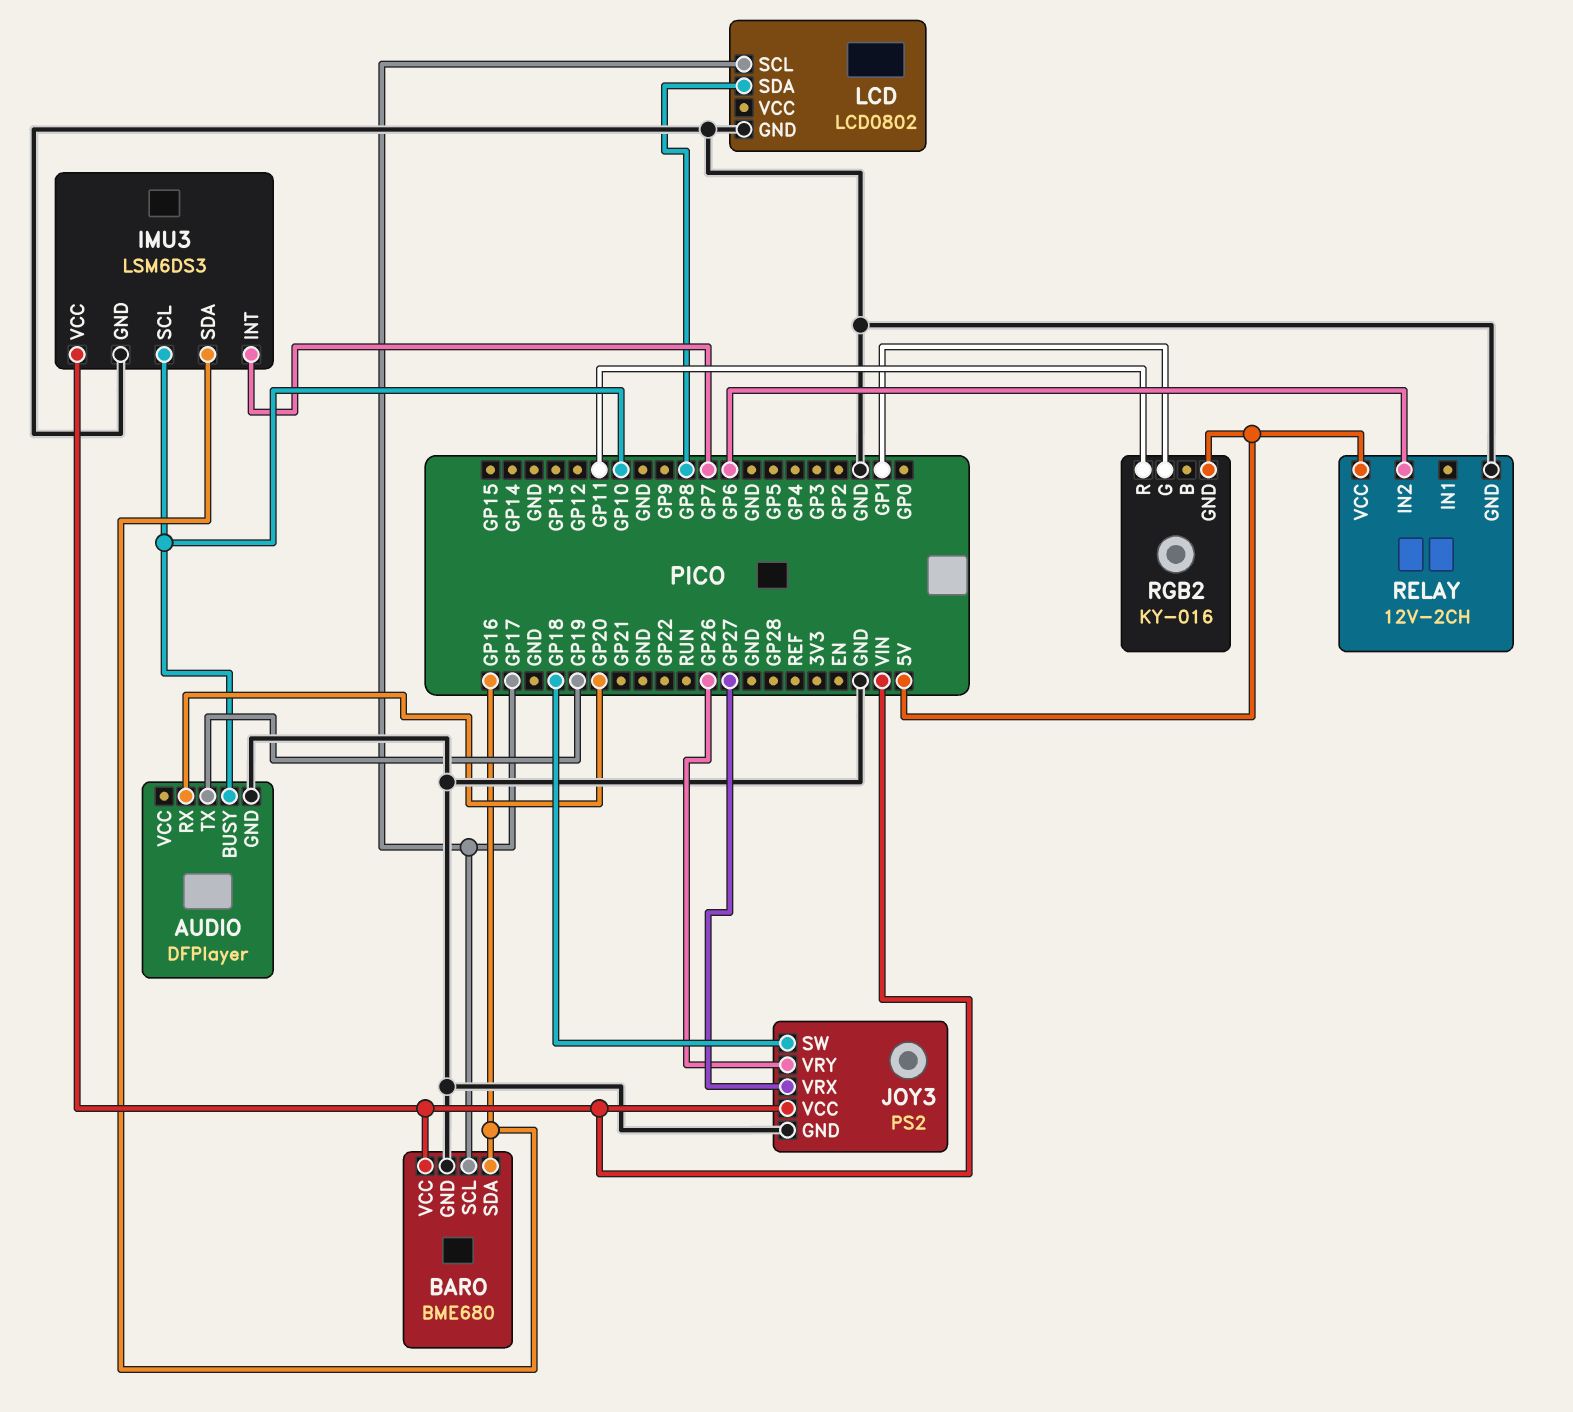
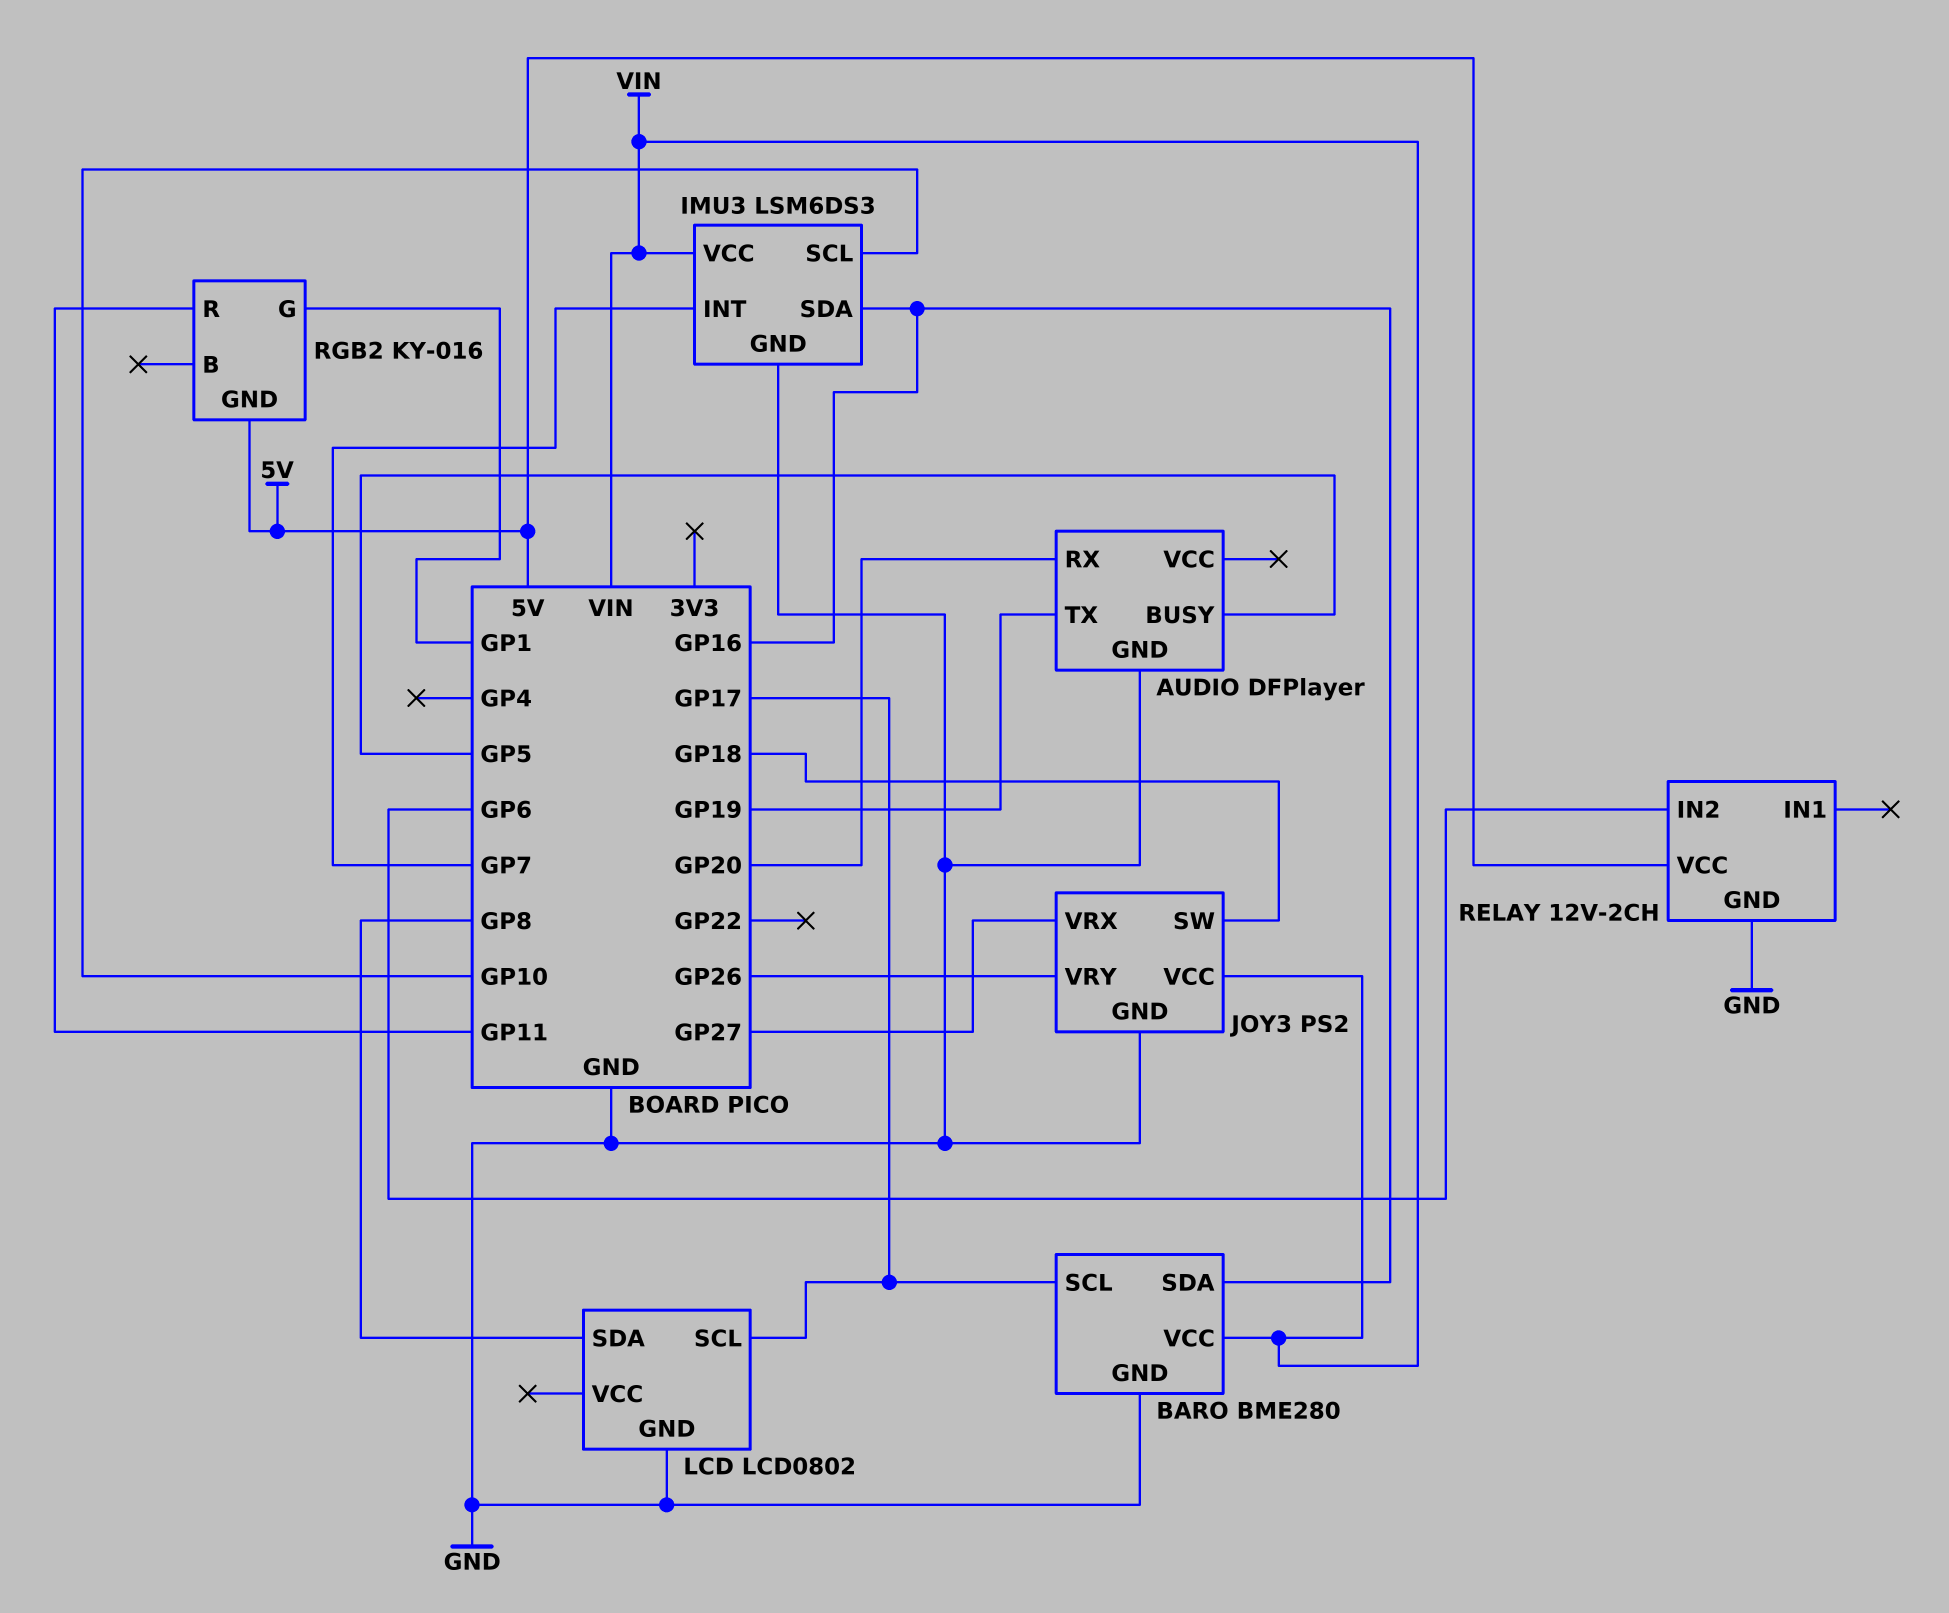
AUDIO pin BUSY: GP10 -> GP5
BARO: BME680 -> BME280

